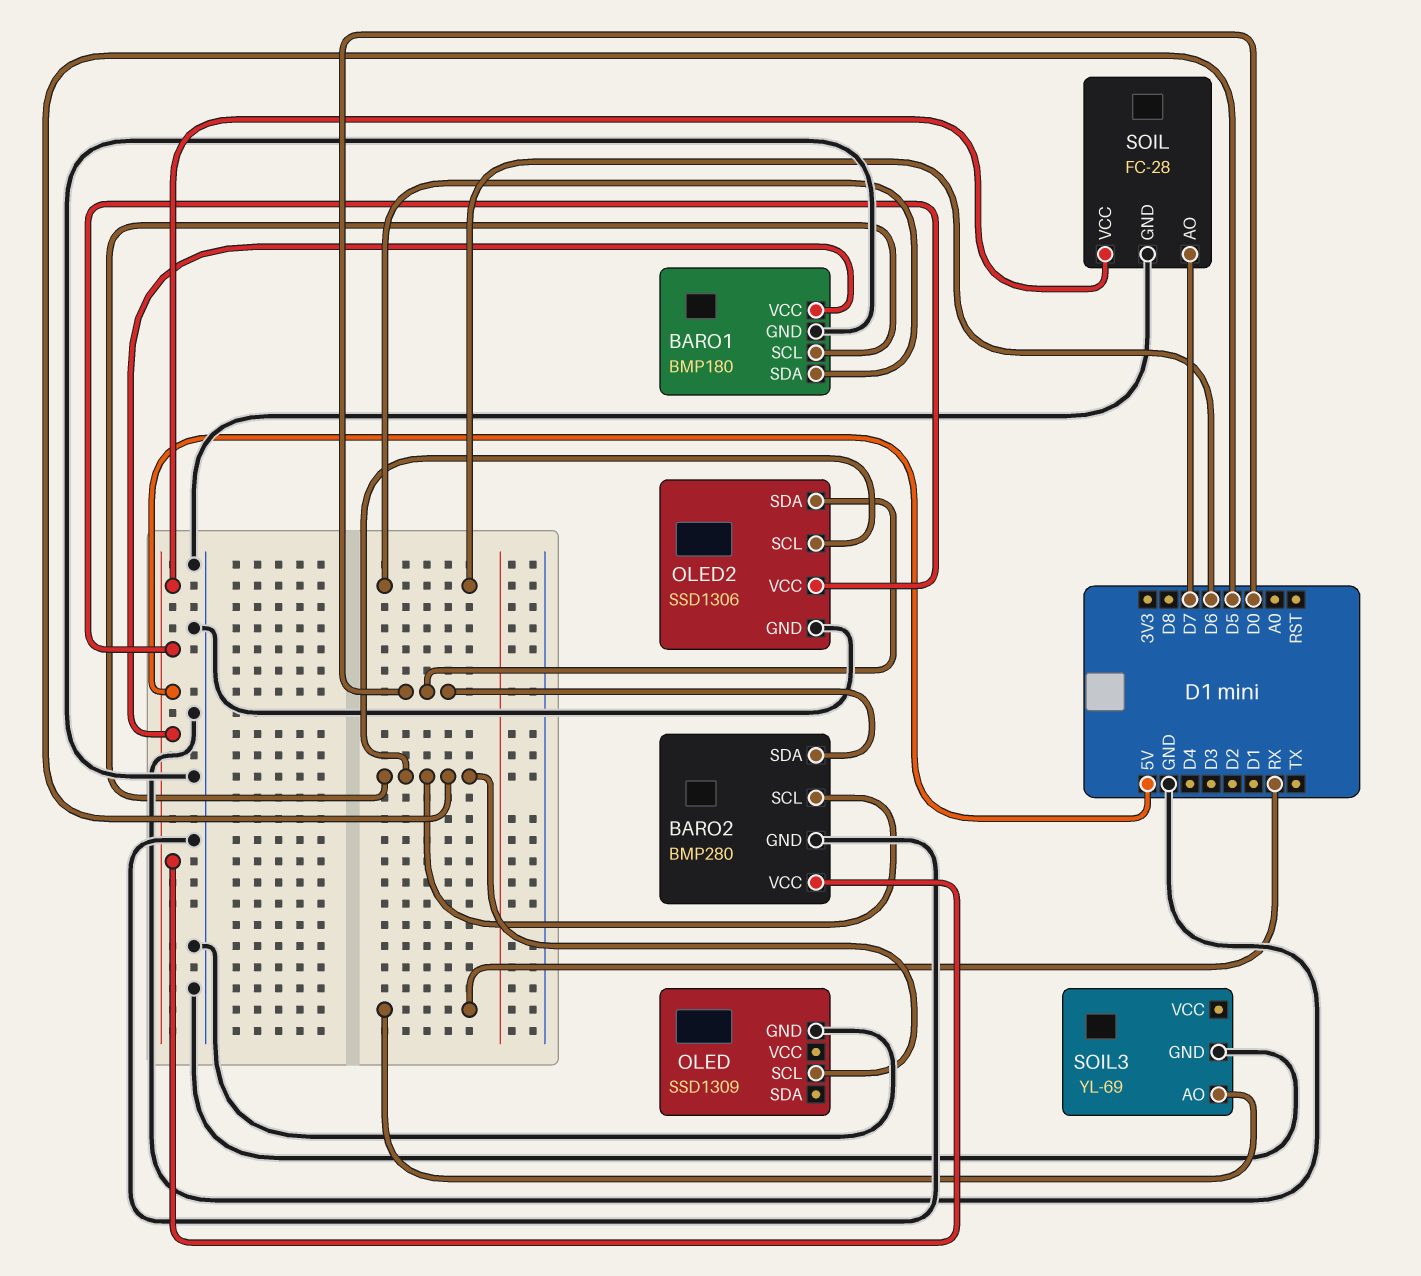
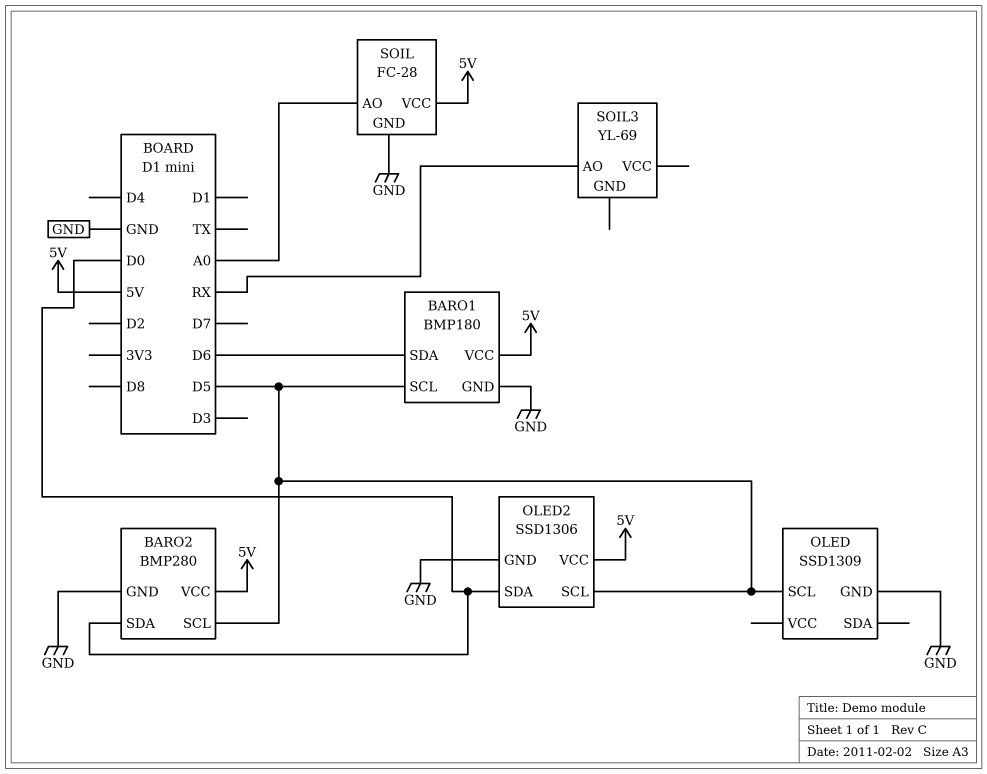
SOIL pin AO: D7 -> A0
SOIL3 pin GND: GND -> none

